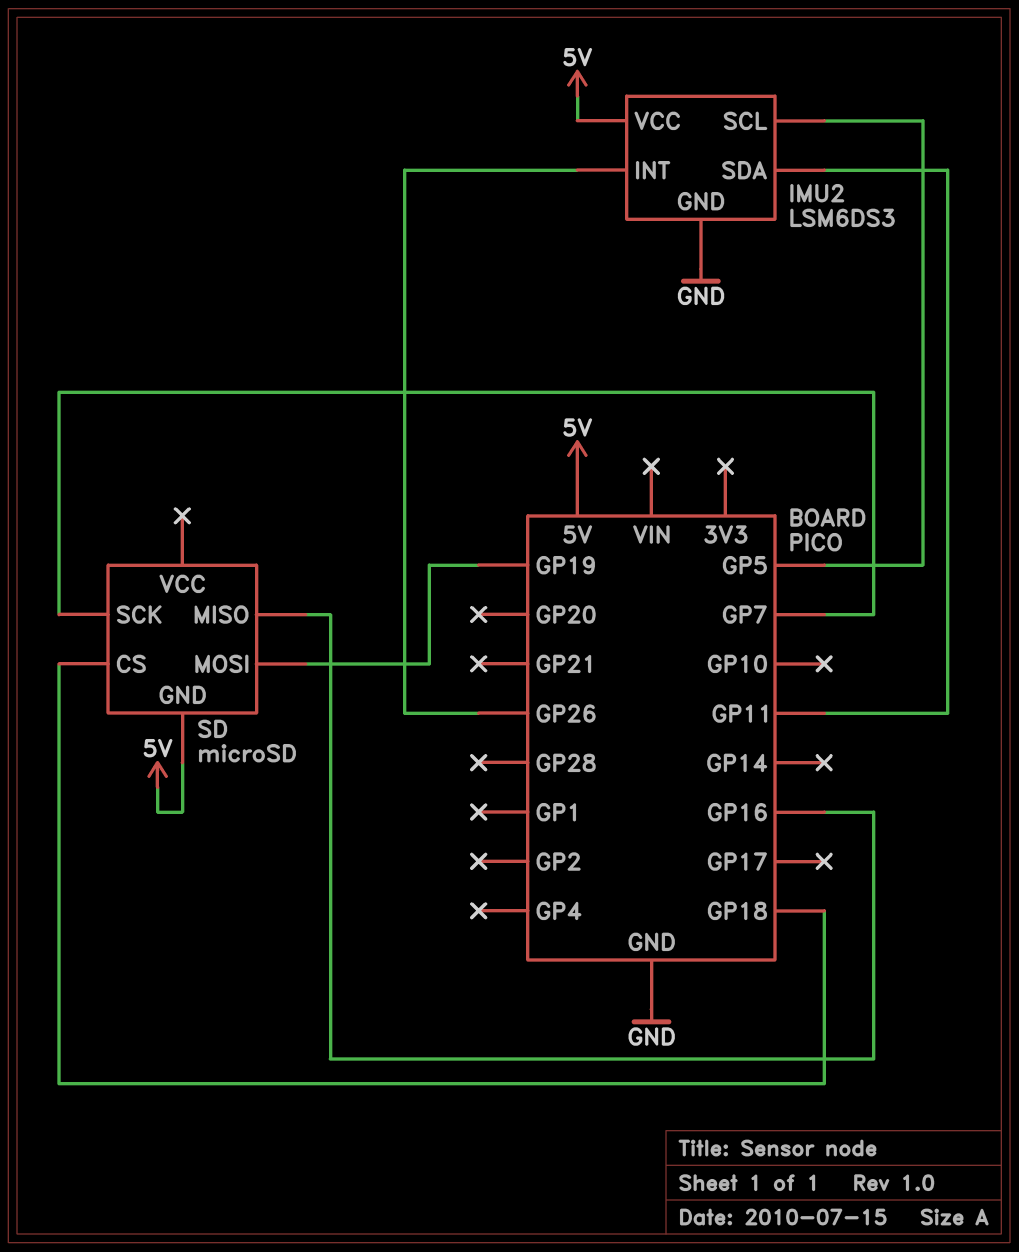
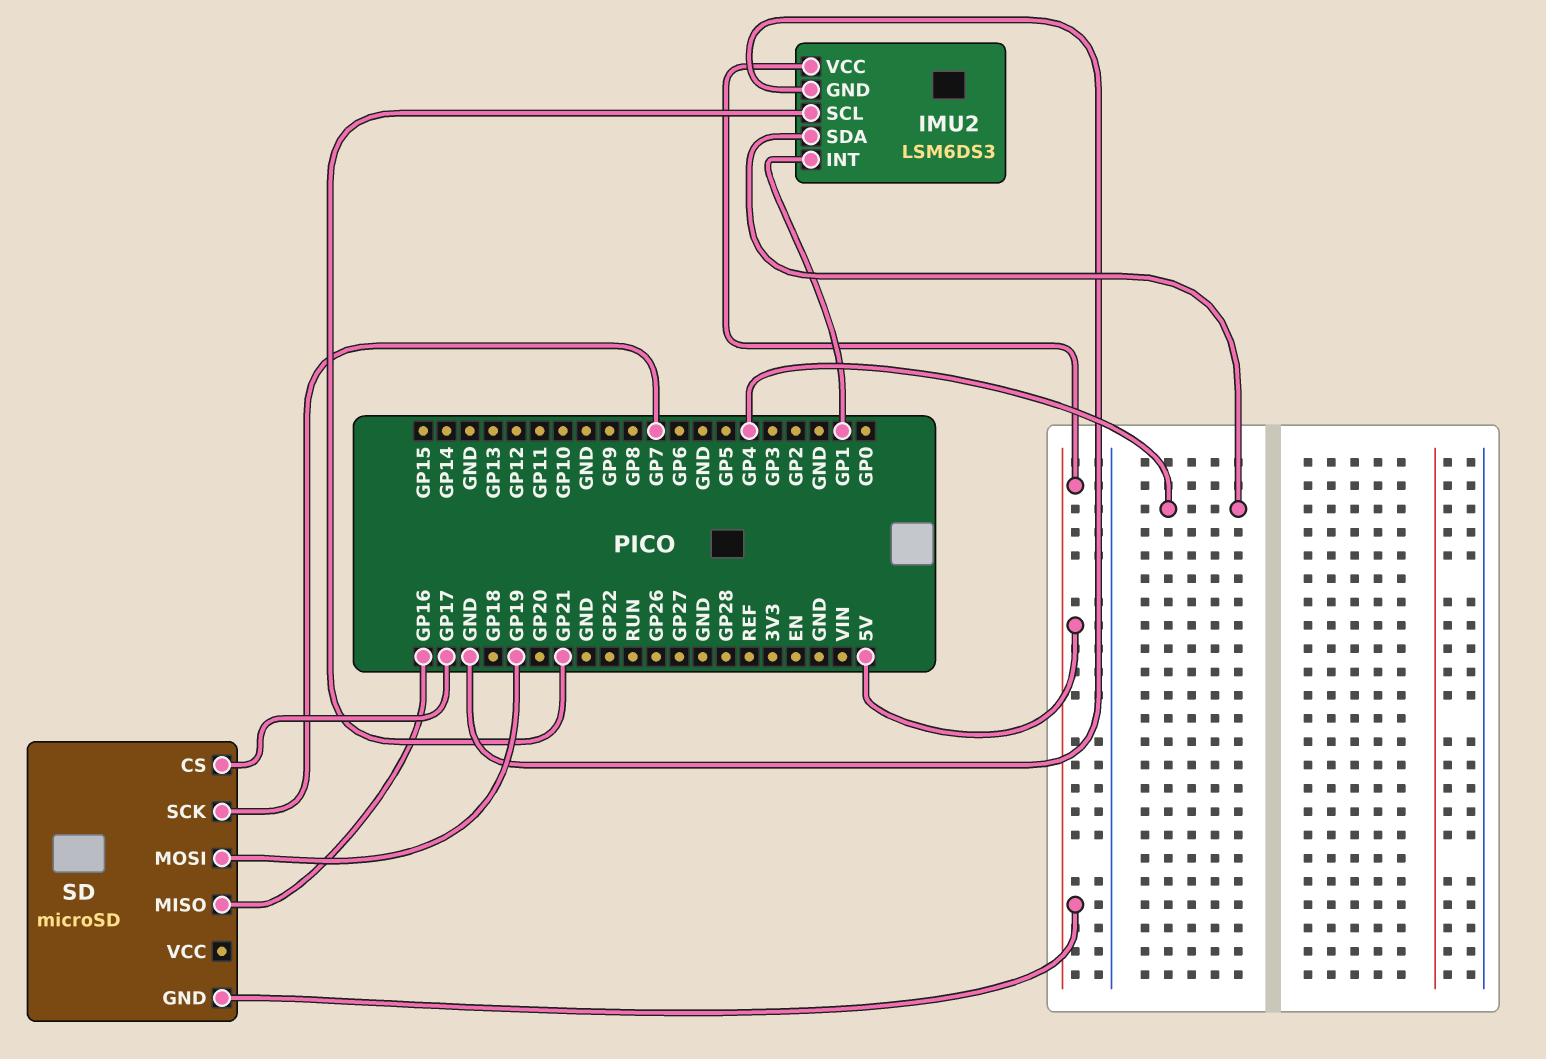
IMU2 pin INT: GP26 -> GP1
IMU2 pin SCL: GP5 -> GP21
IMU2 pin SDA: GP11 -> GP4
SD pin CS: GP18 -> GP17

